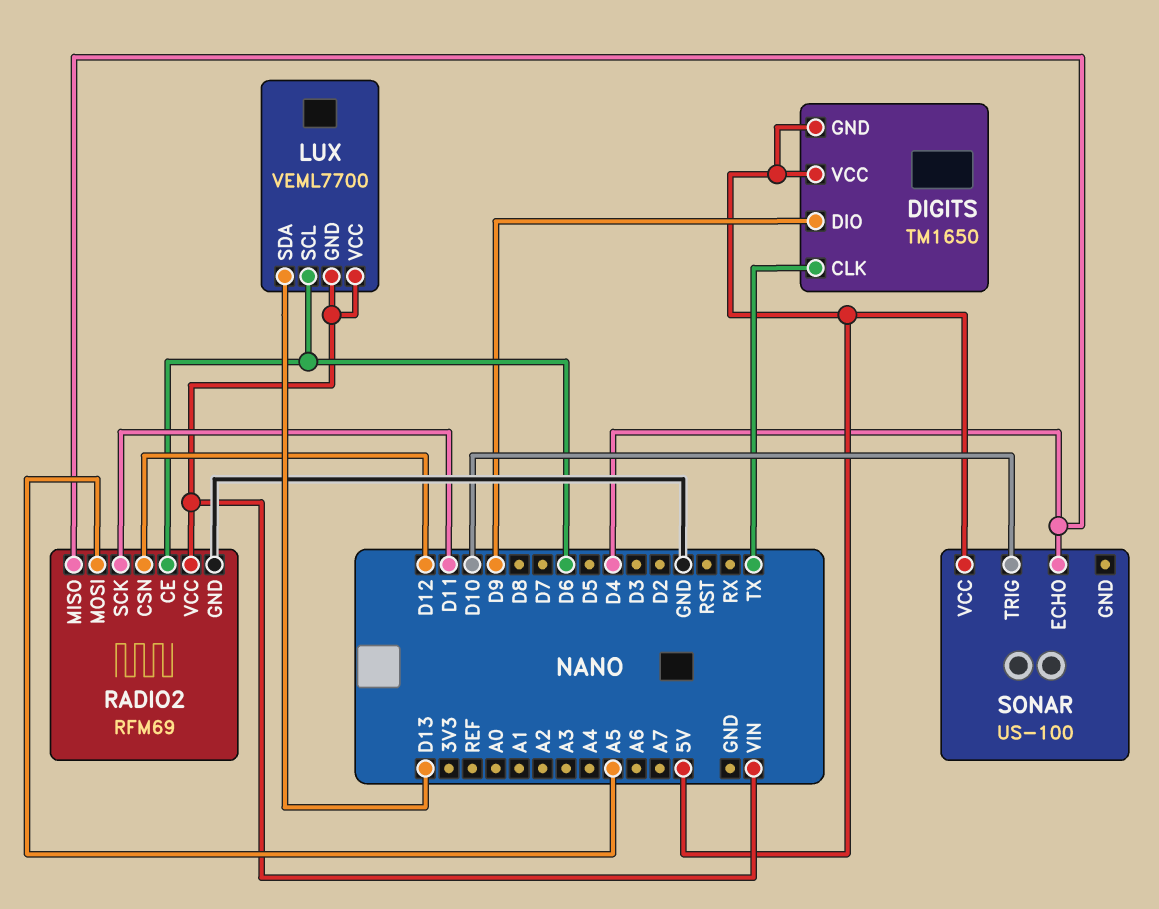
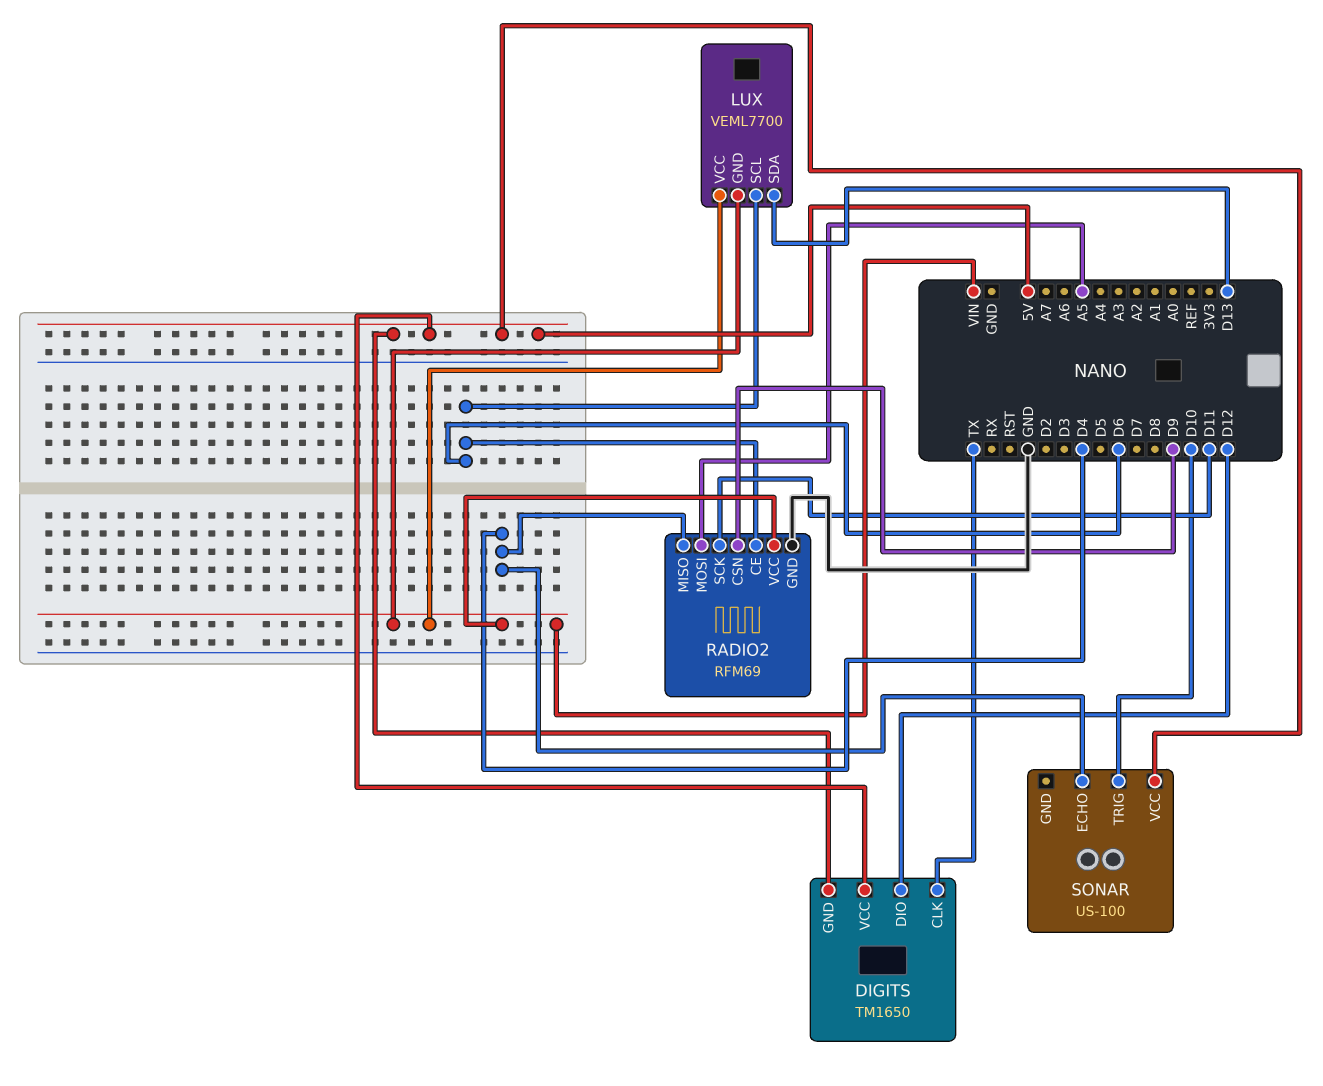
DIGITS pin DIO: D9 -> D12
RADIO2 pin CSN: D12 -> D9

